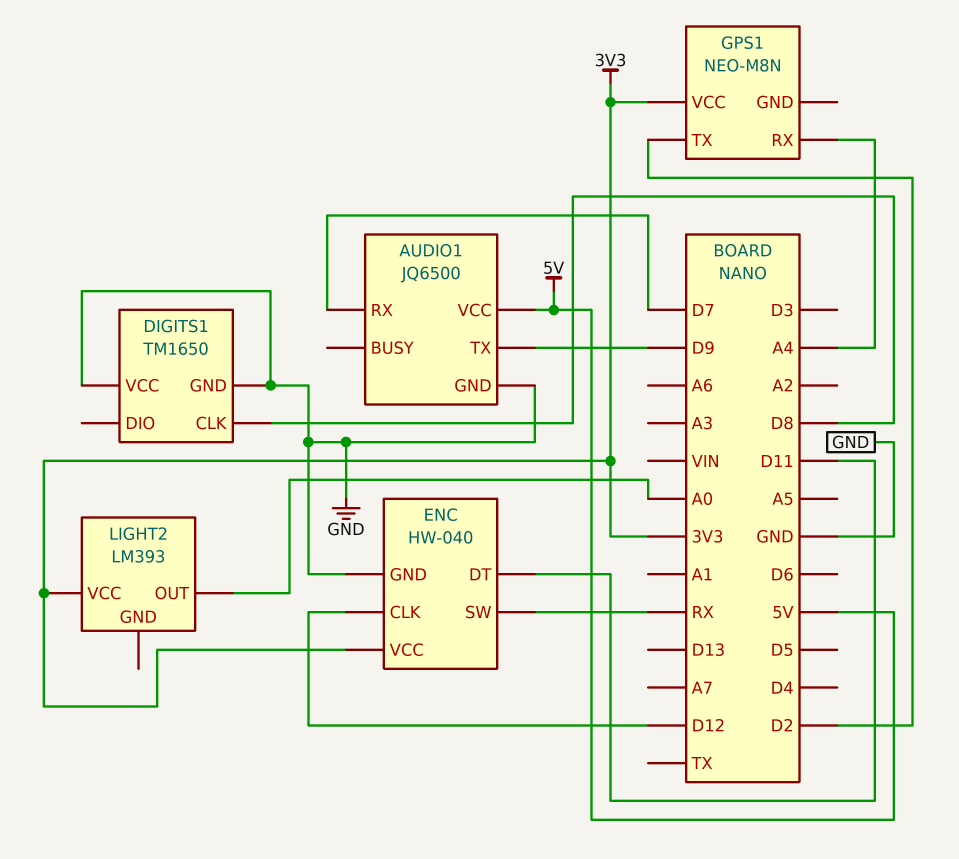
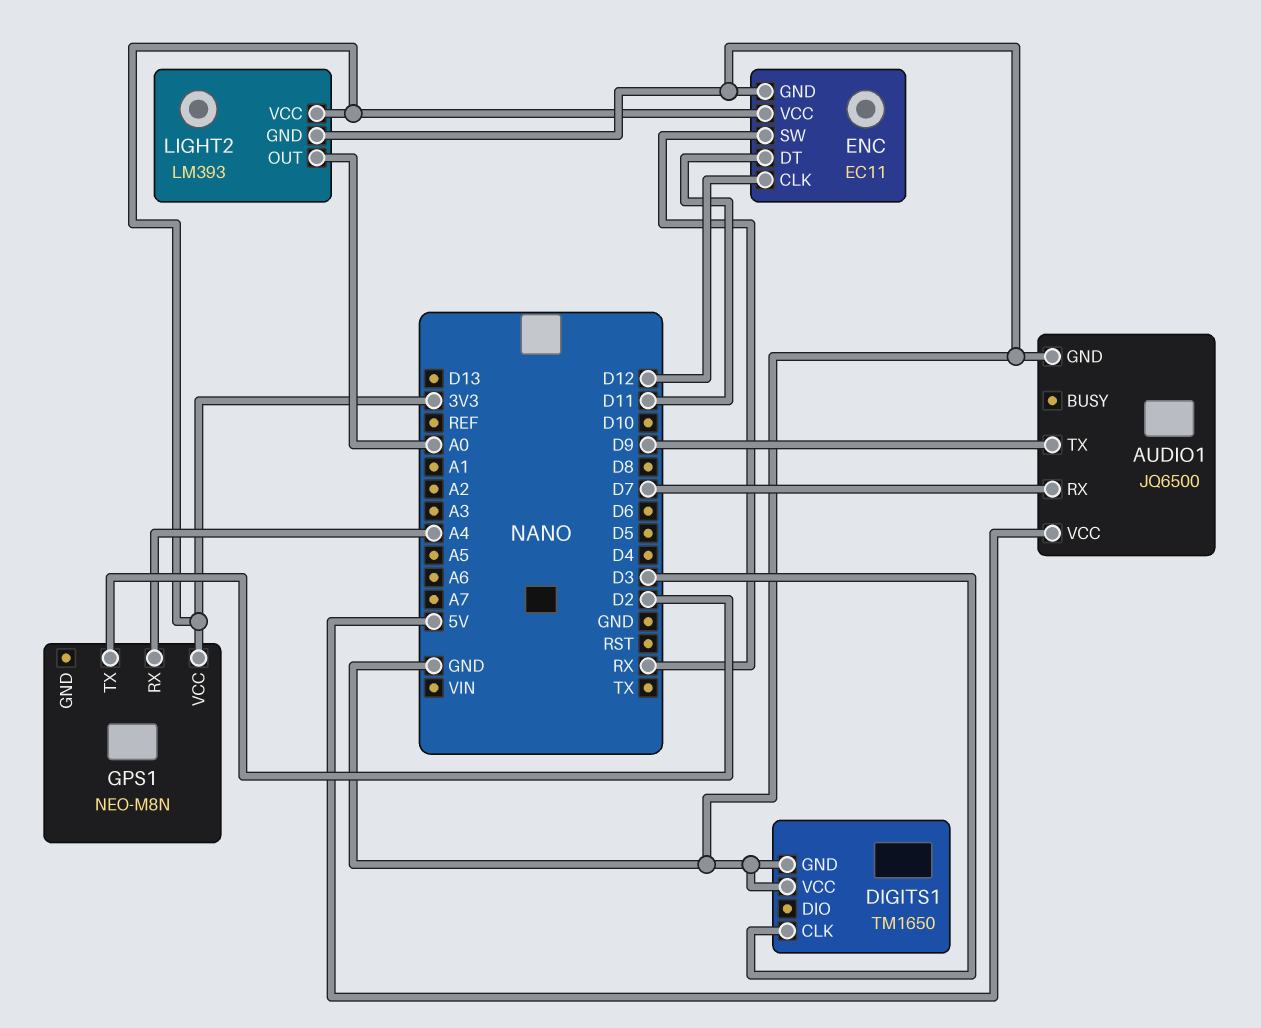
DIGITS1 pin CLK: D8 -> D3
ENC: HW-040 -> EC11
LIGHT2 pin GND: none -> GND

